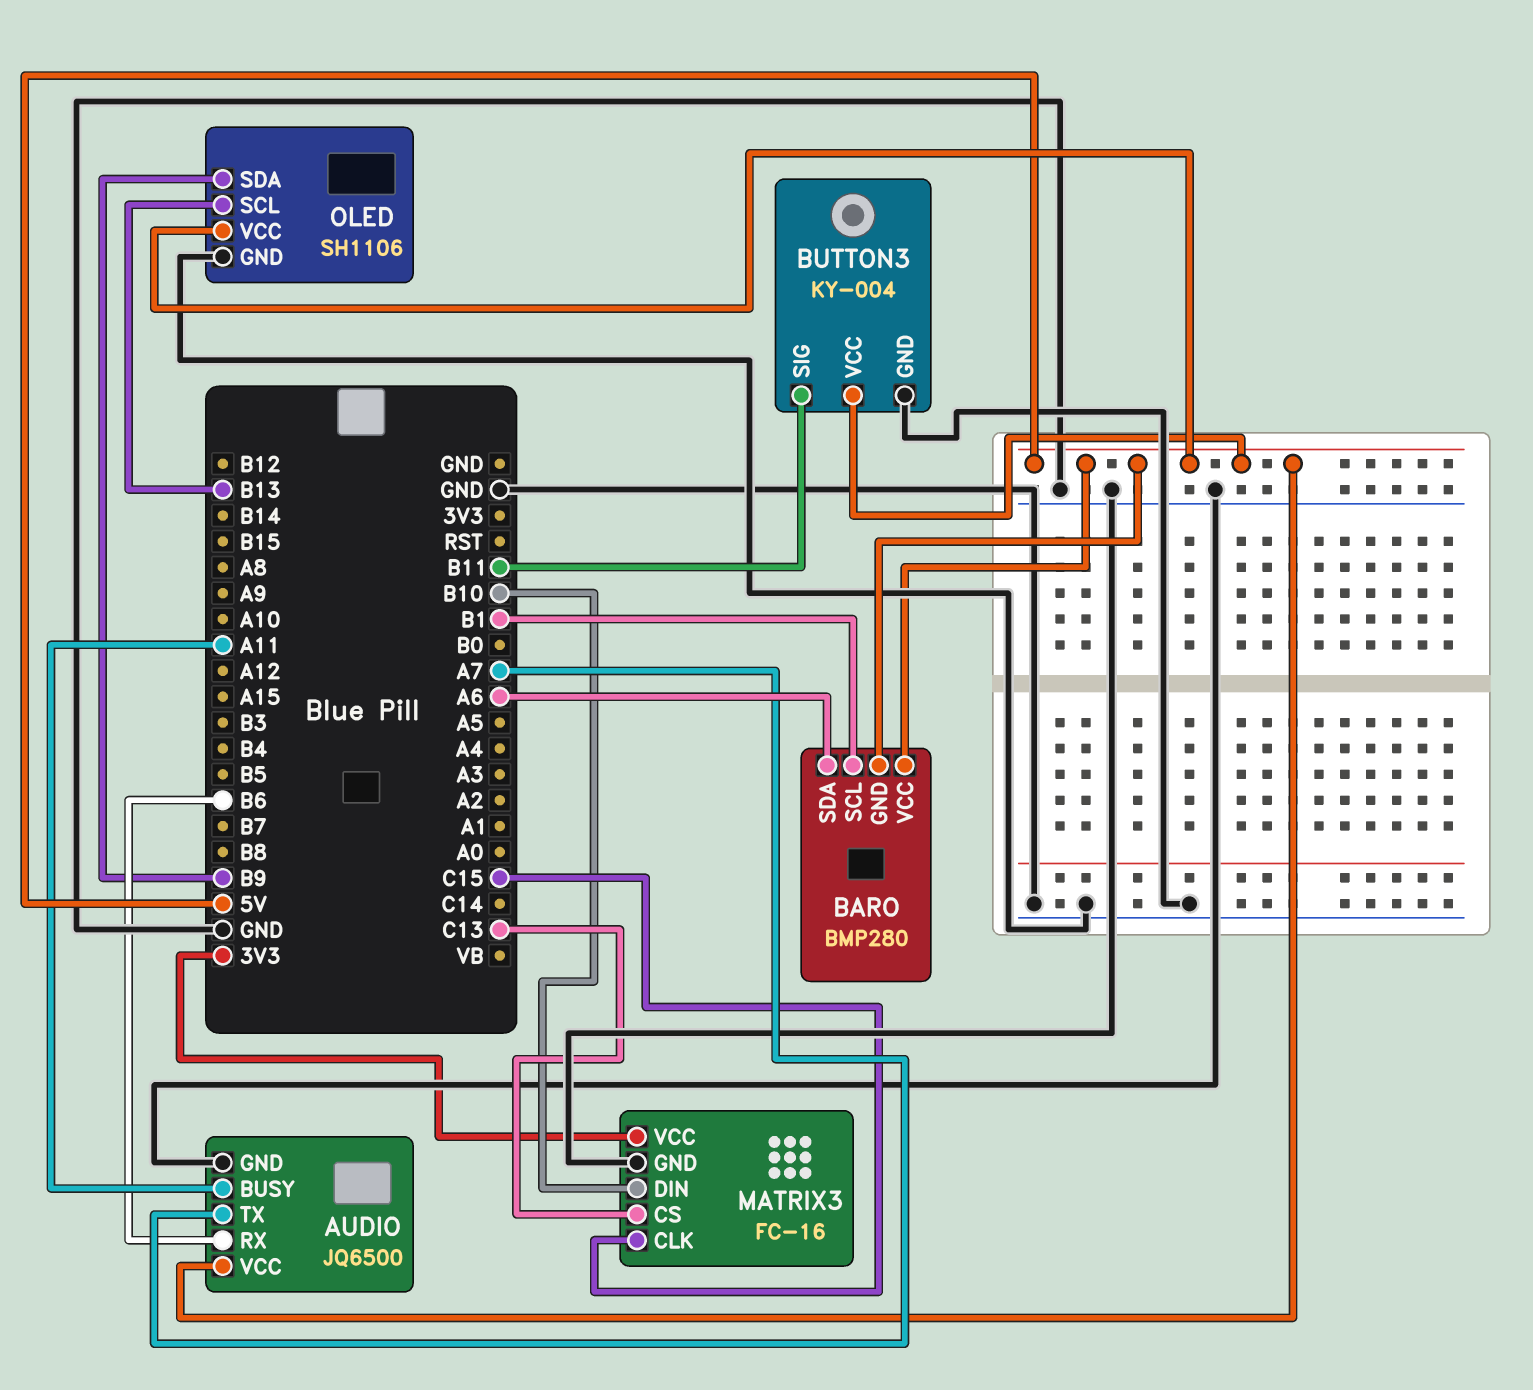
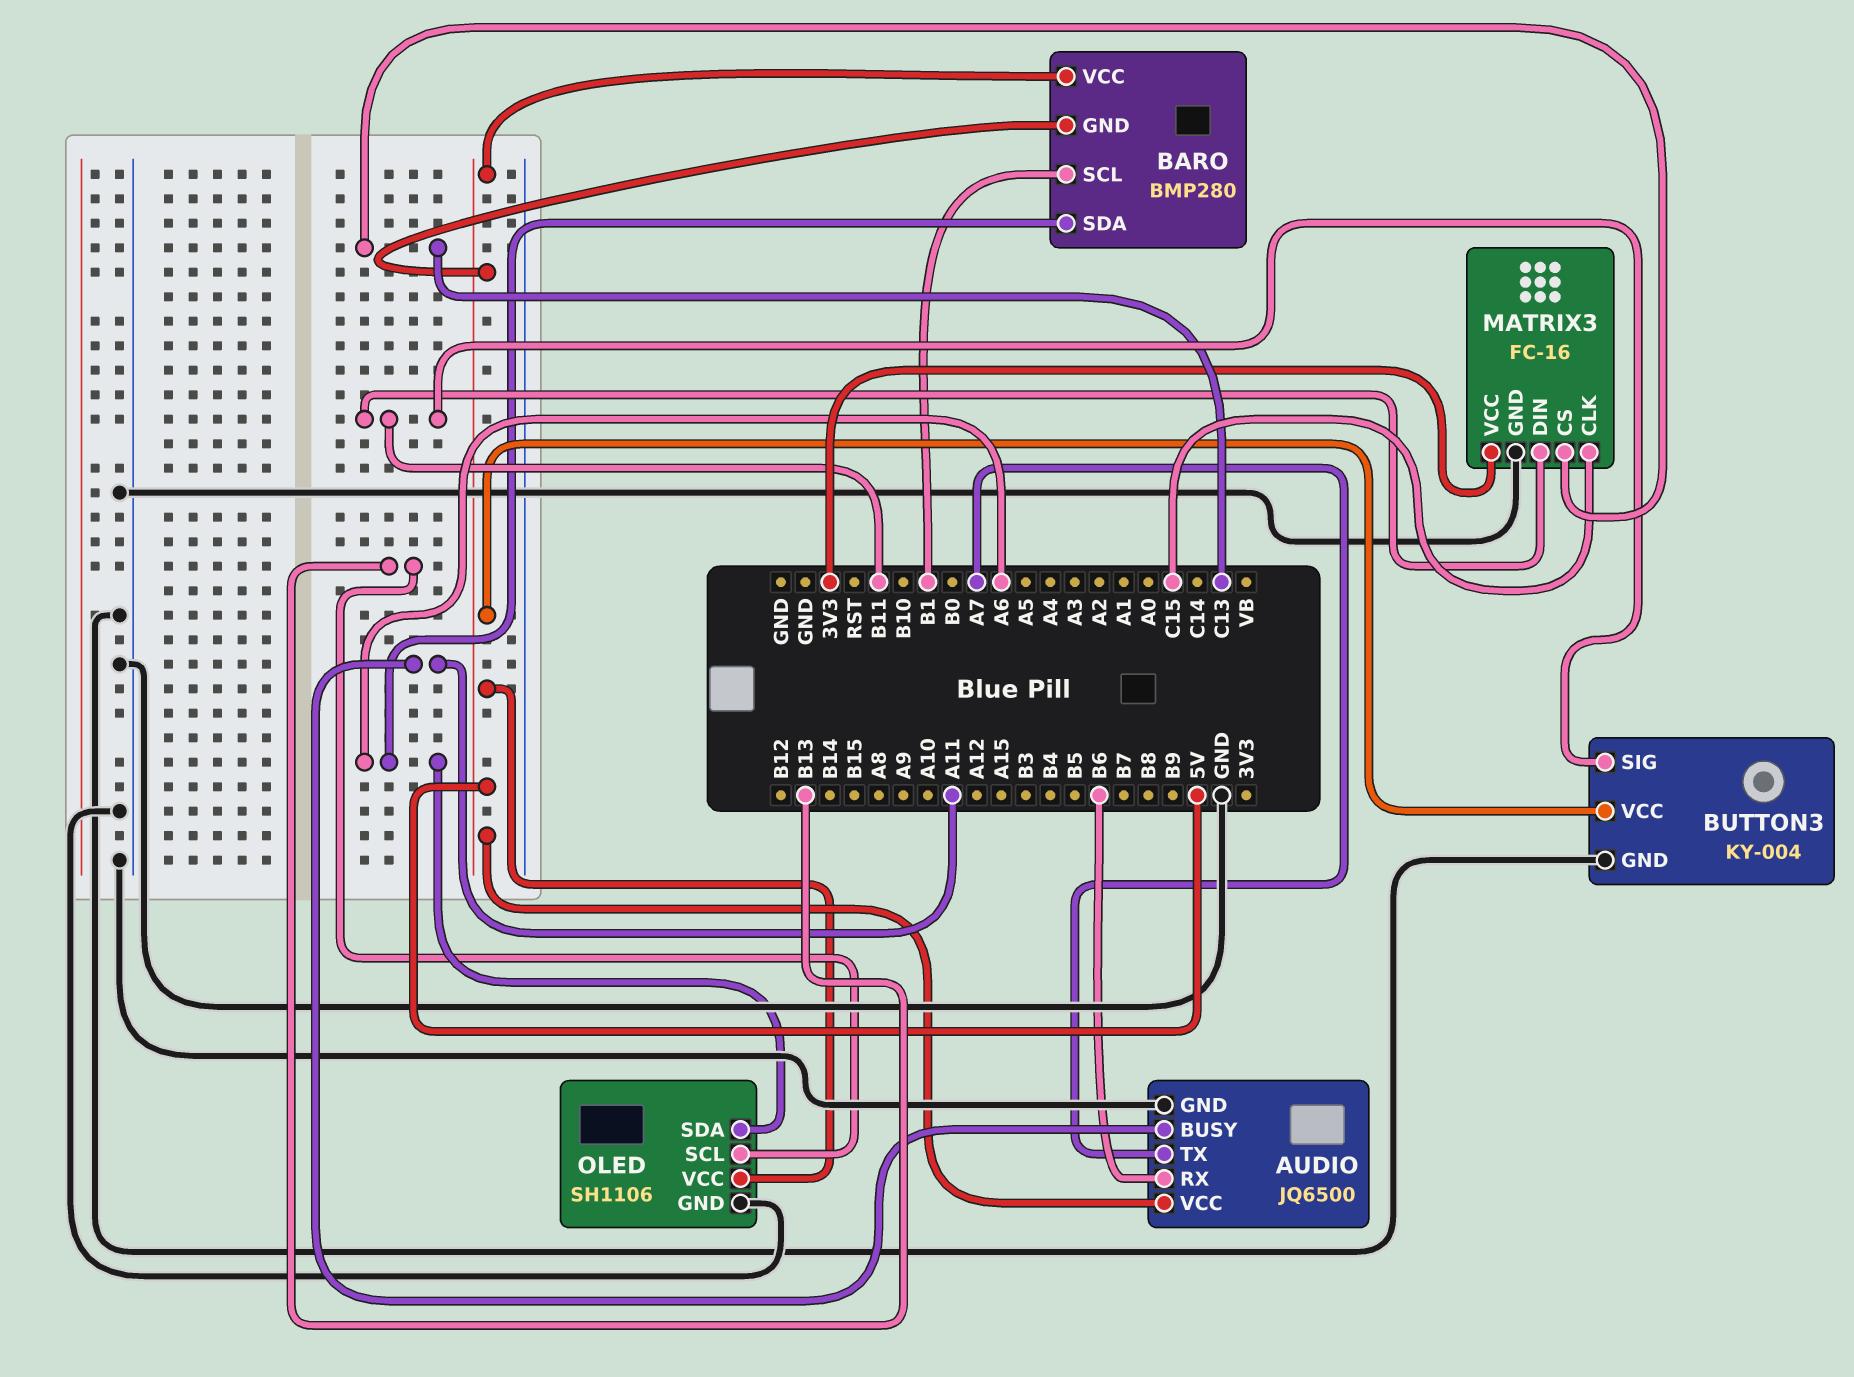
MATRIX3 pin DIN: B10 -> B11
OLED pin SDA: B9 -> A6

